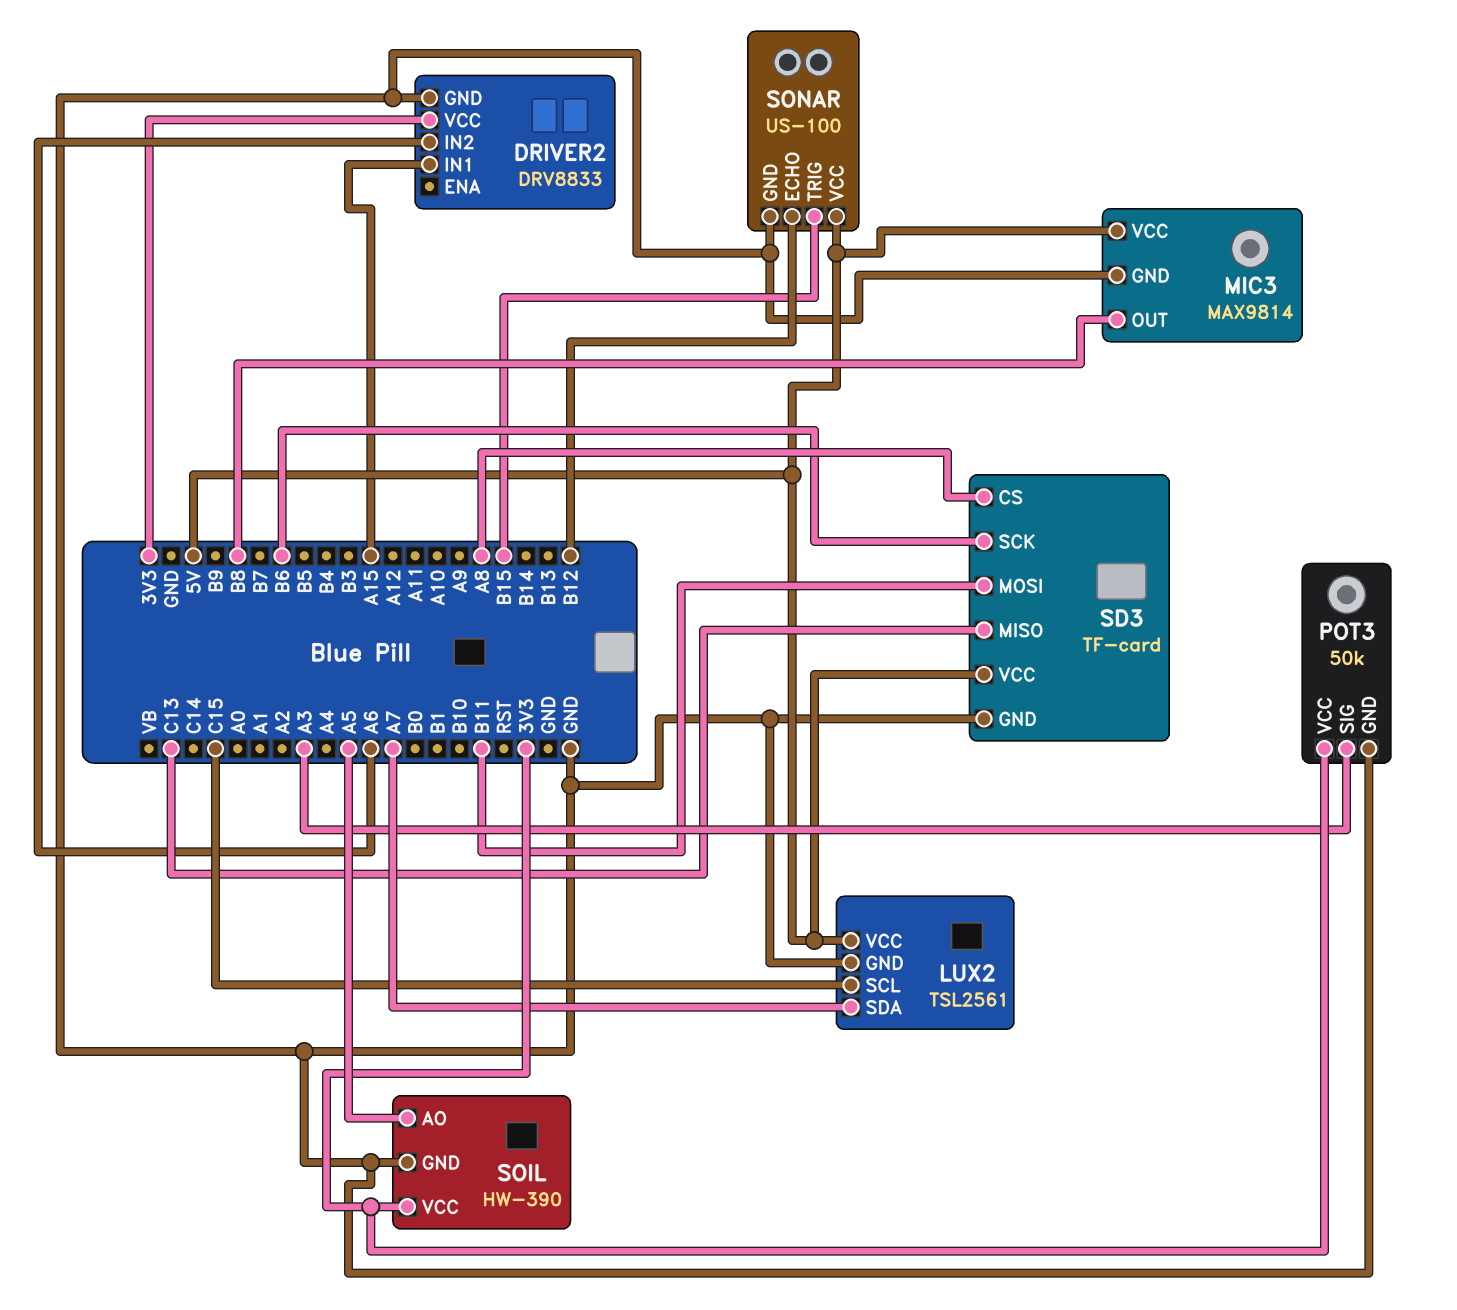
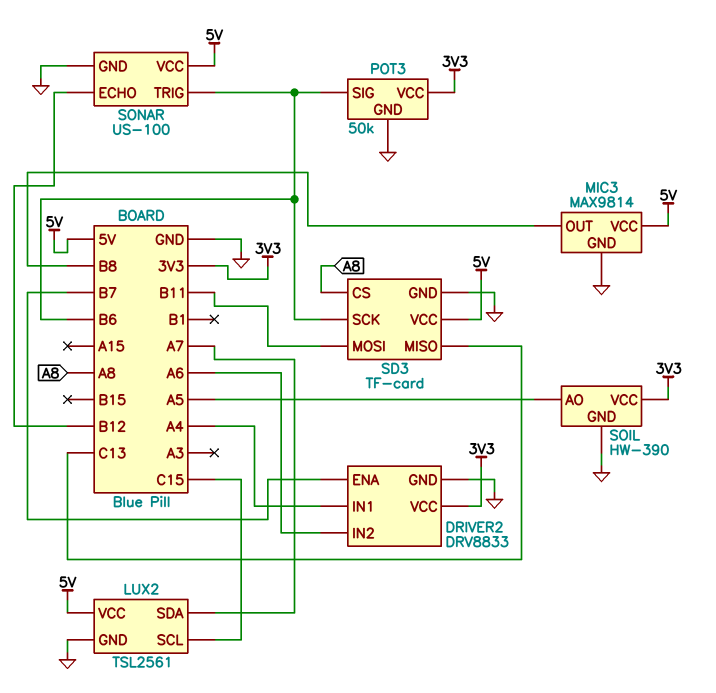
DRIVER2 pin ENA: none -> B7
DRIVER2 pin IN1: A15 -> A4
POT3 pin SIG: A3 -> B6
SONAR pin TRIG: B15 -> B6

